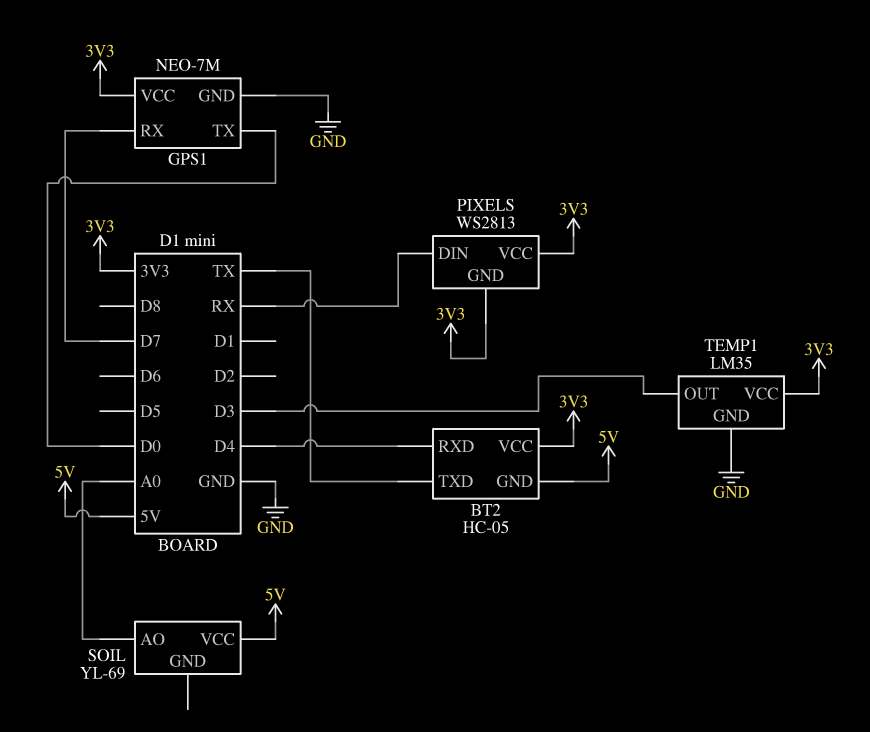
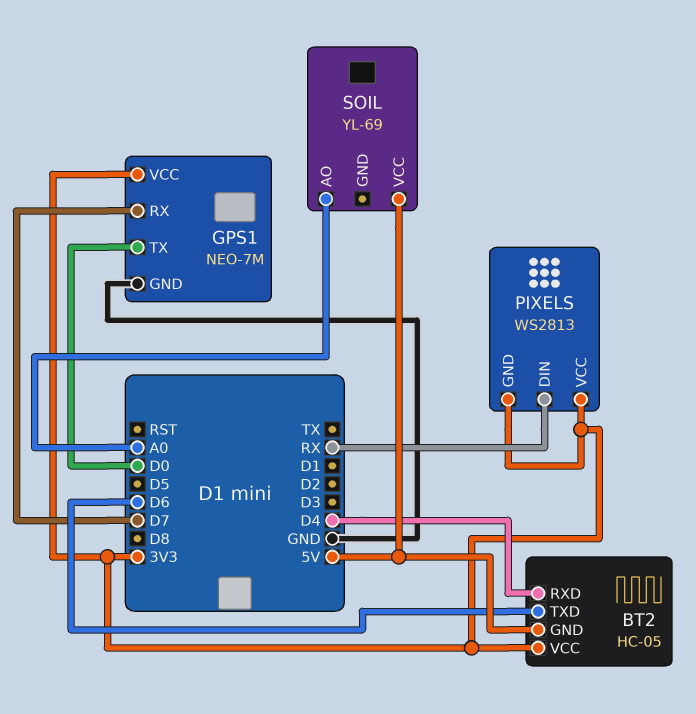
BT2 pin TXD: TX -> D6
TEMP1: LM35 -> none
TEMP1 pin GND: GND -> none
TEMP1 pin OUT: D3 -> none
TEMP1 pin VCC: 3V3 -> none

